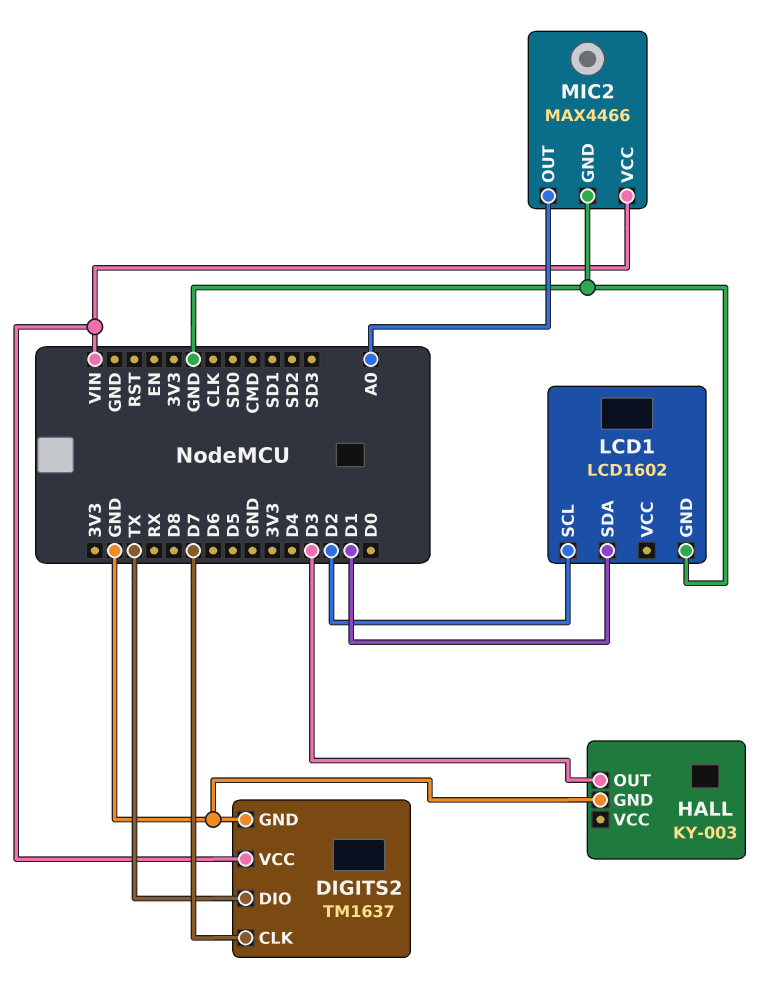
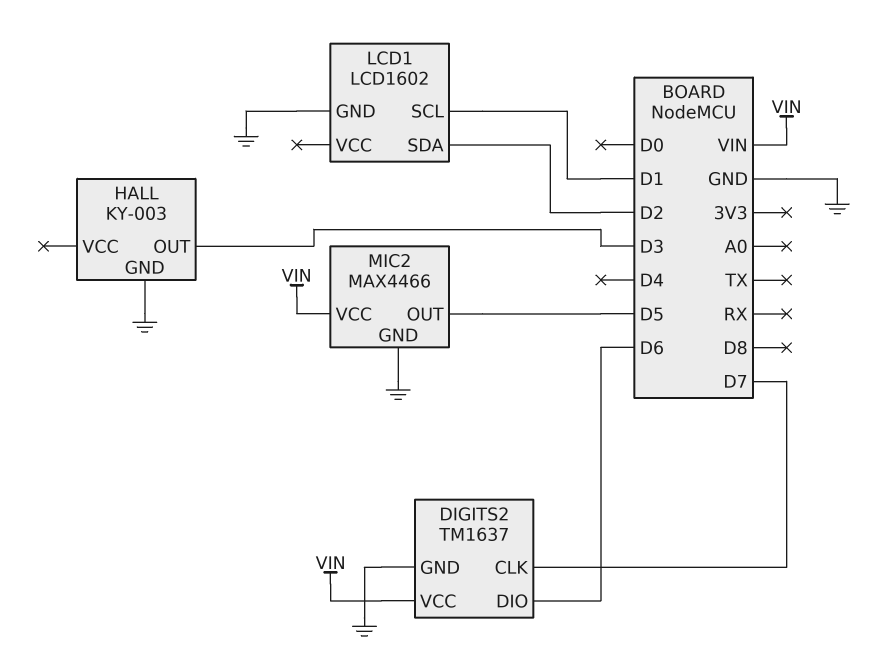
DIGITS2 pin DIO: TX -> D6
LCD1 pin SCL: D2 -> D1
LCD1 pin SDA: D1 -> D2
MIC2 pin OUT: A0 -> D5

